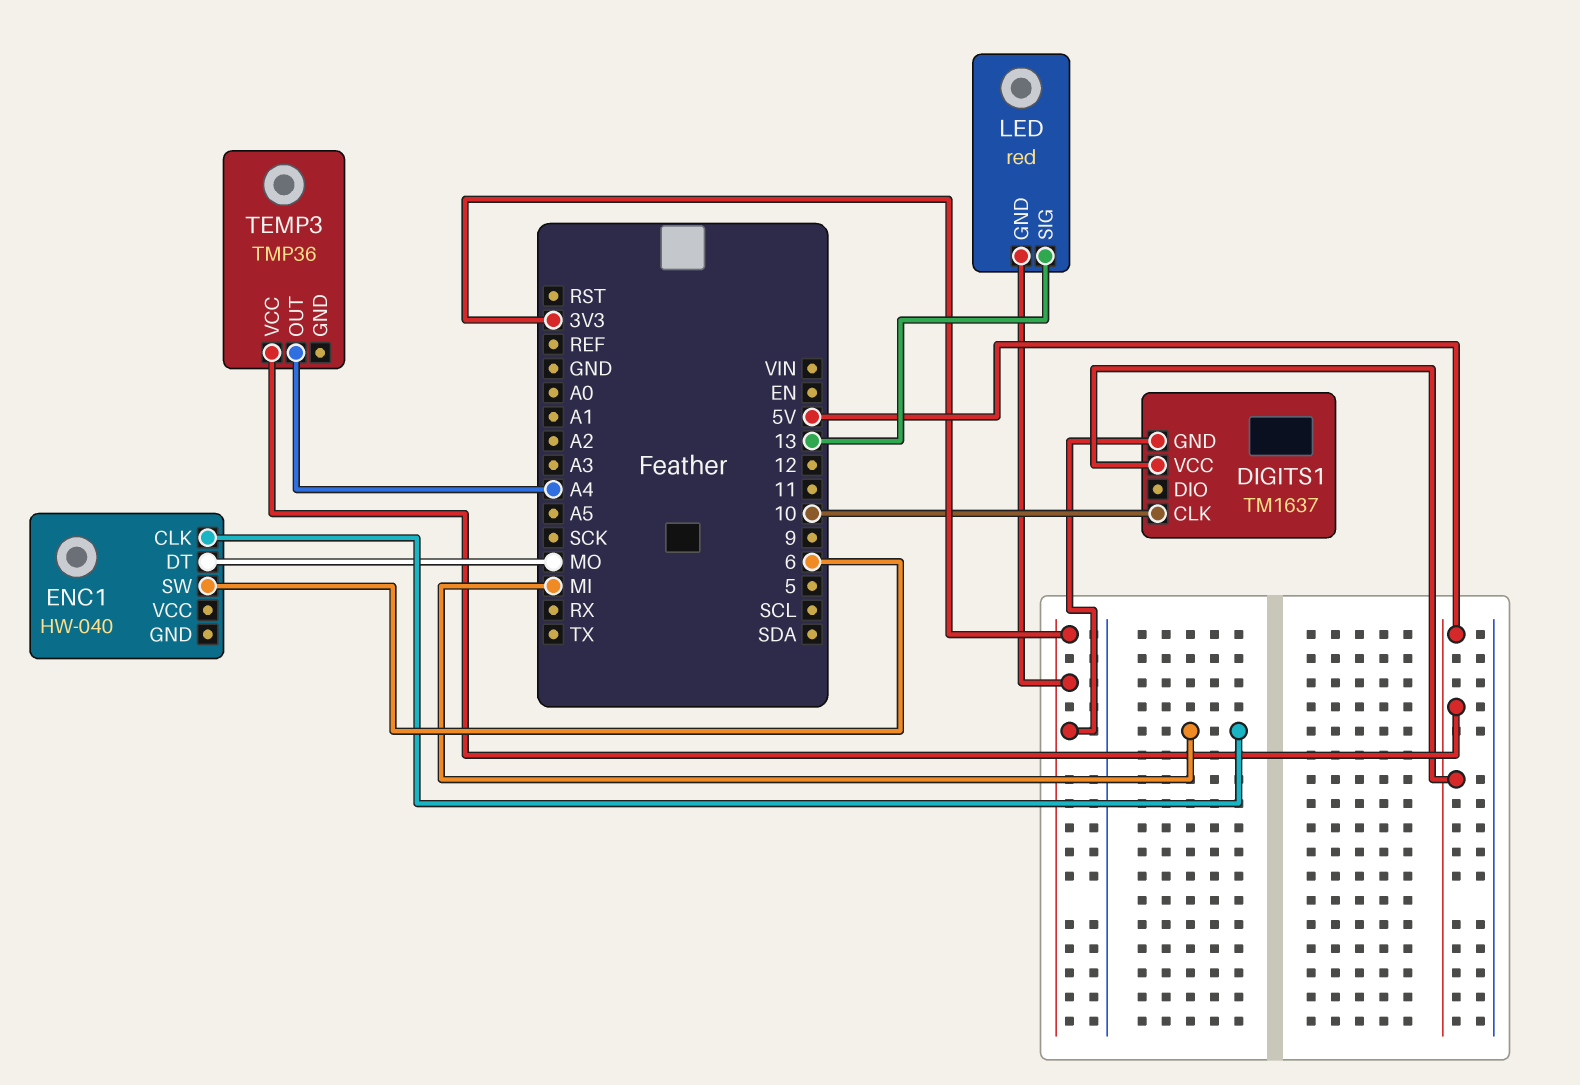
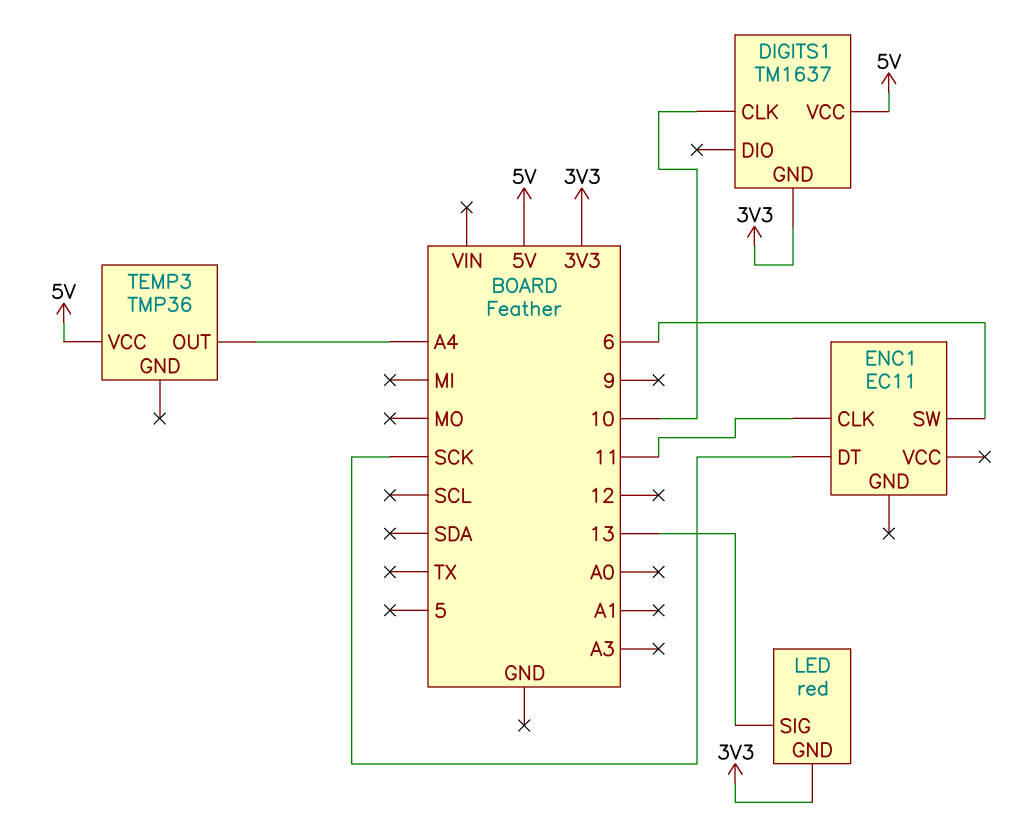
ENC1: HW-040 -> EC11
ENC1 pin CLK: MI -> 11
ENC1 pin DT: MO -> SCK

